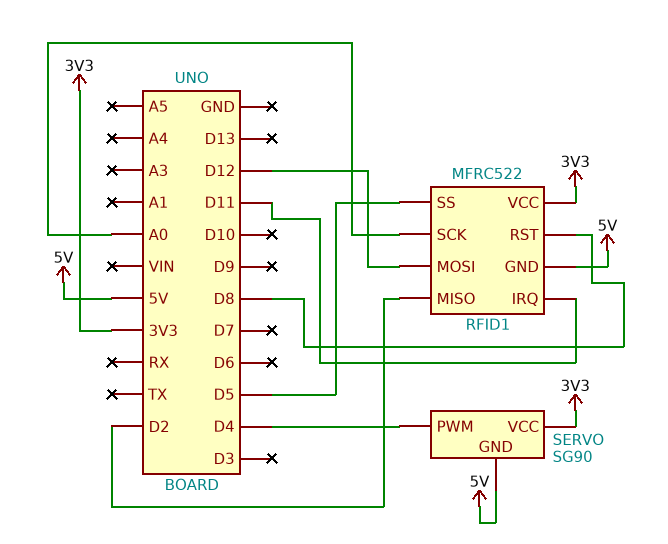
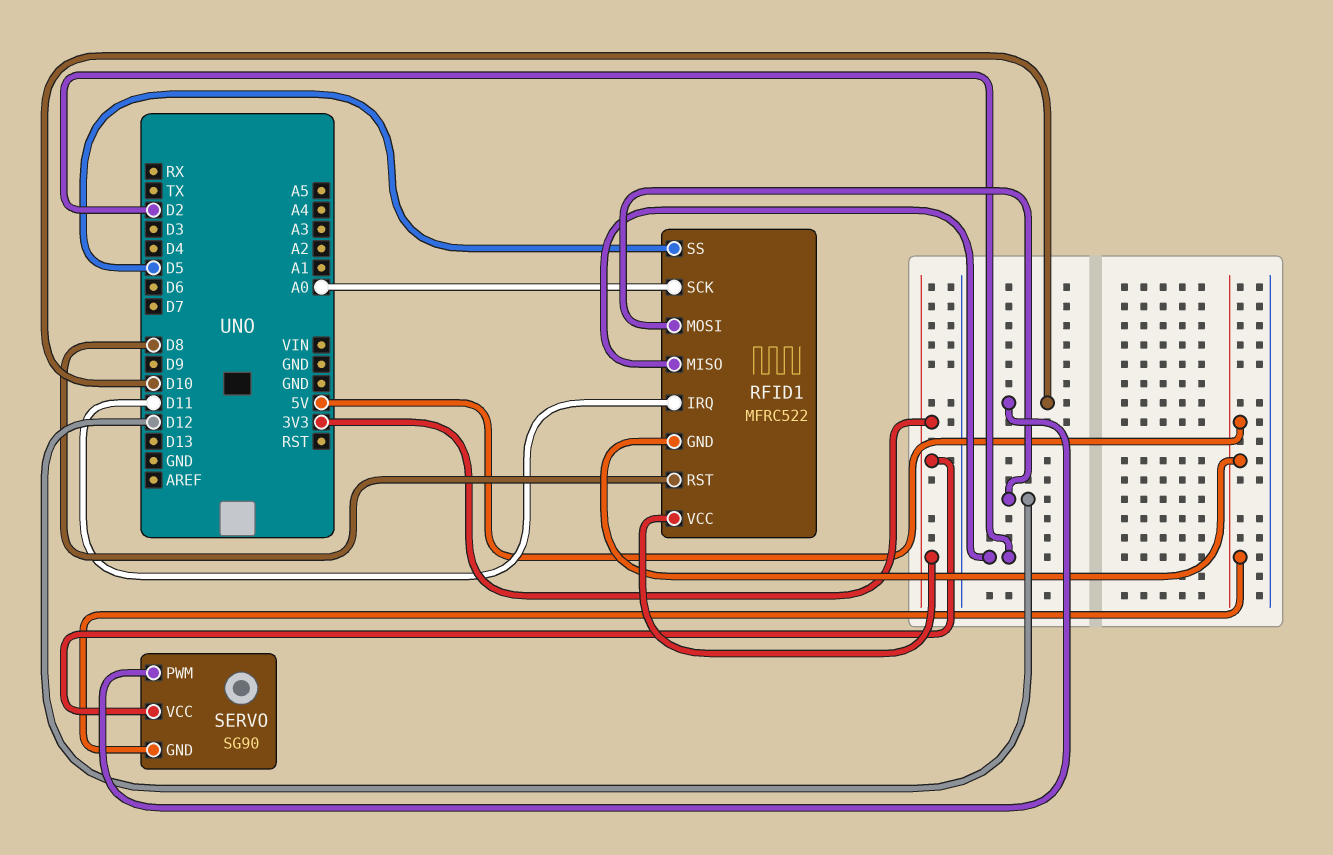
SERVO pin PWM: D4 -> D10

